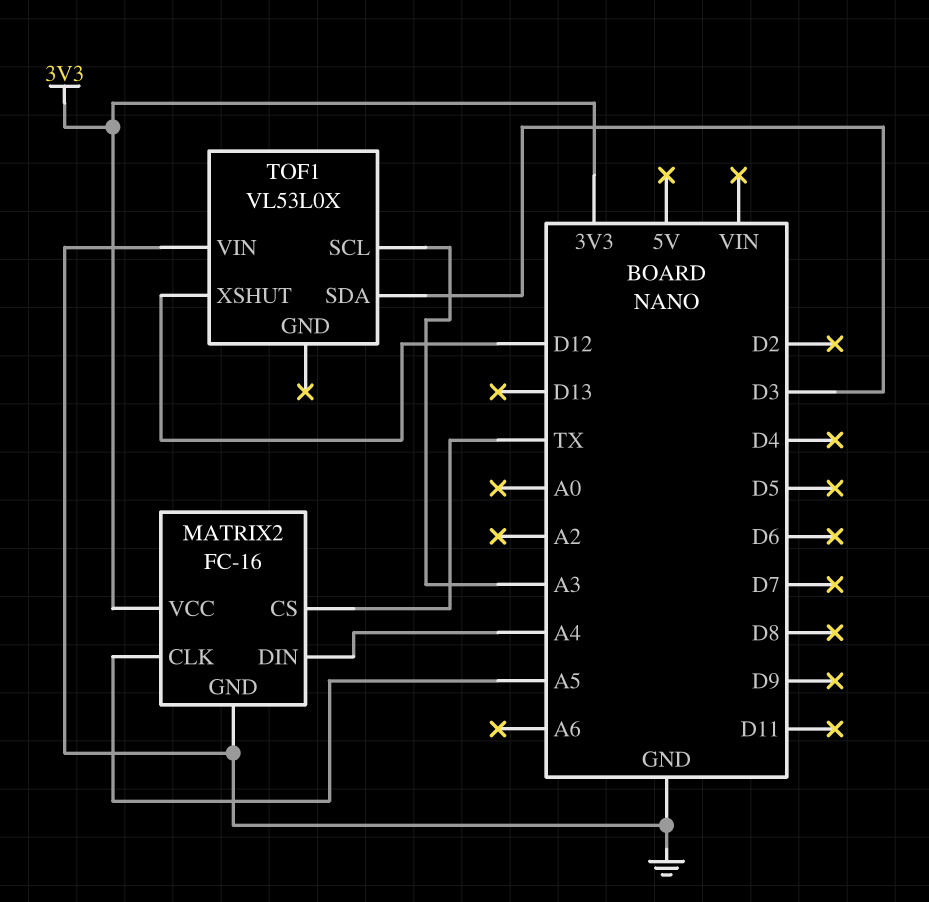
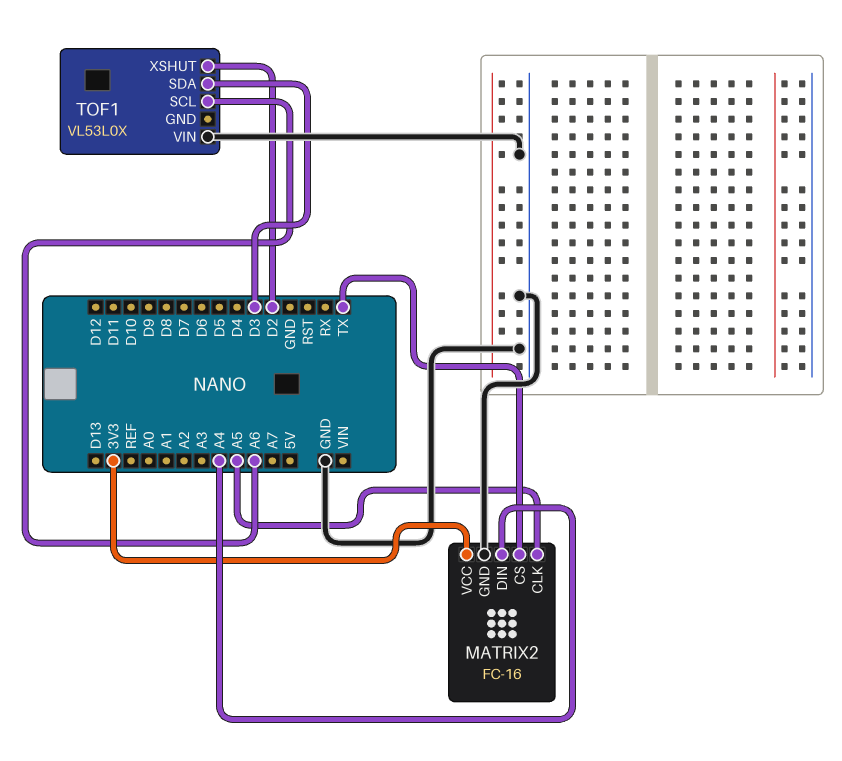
TOF1 pin SCL: A3 -> A6
TOF1 pin XSHUT: D12 -> D2

